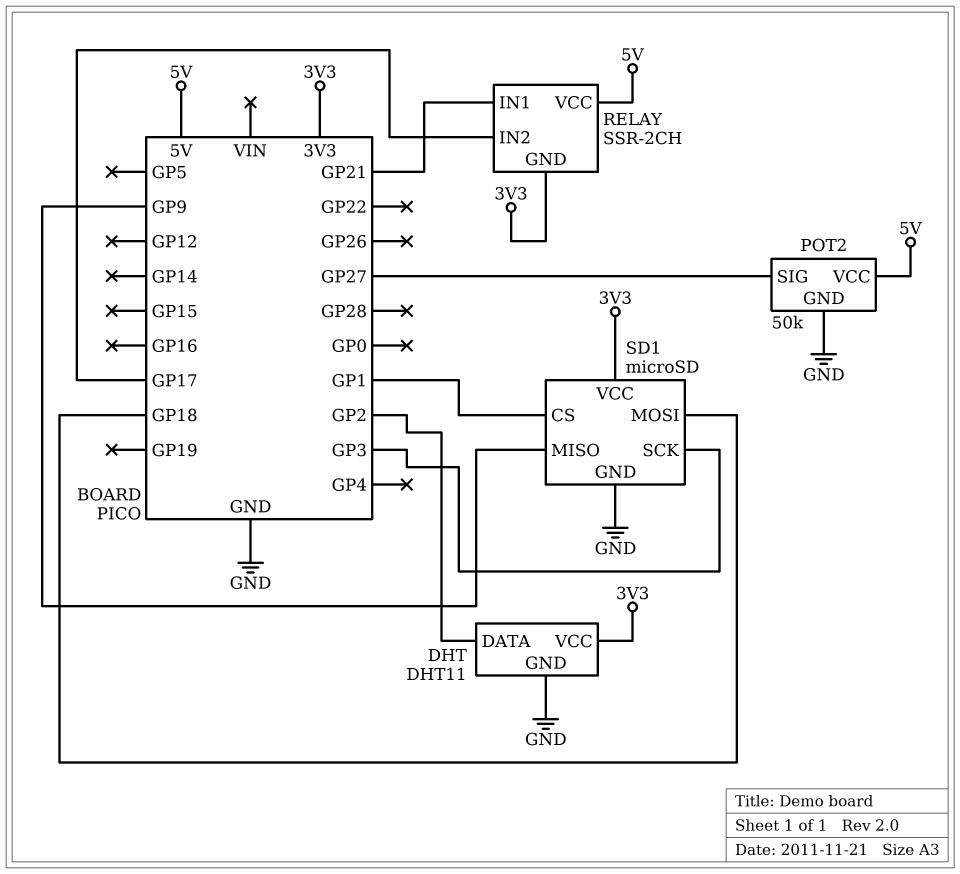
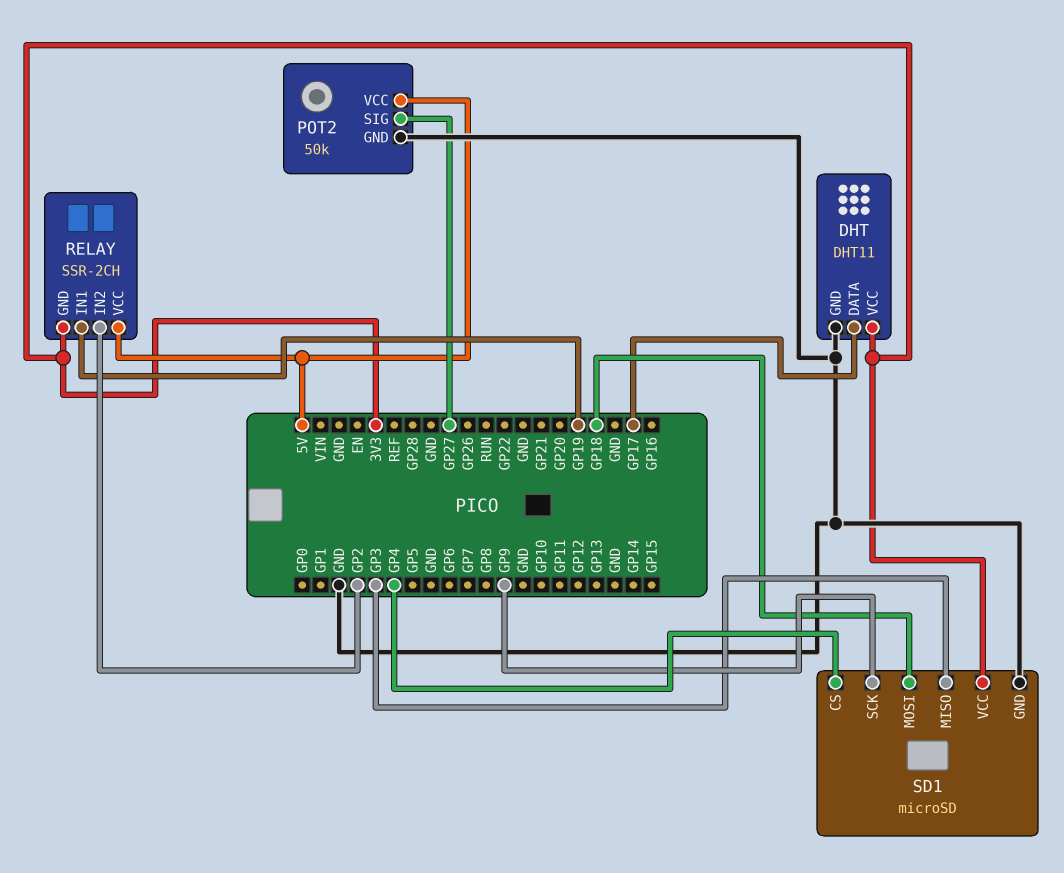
DHT pin DATA: GP2 -> GP17
RELAY pin IN1: GP21 -> GP19
RELAY pin IN2: GP17 -> GP2
SD1 pin CS: GP1 -> GP4
SD1 pin MISO: GP9 -> GP3
SD1 pin SCK: GP3 -> GP9

